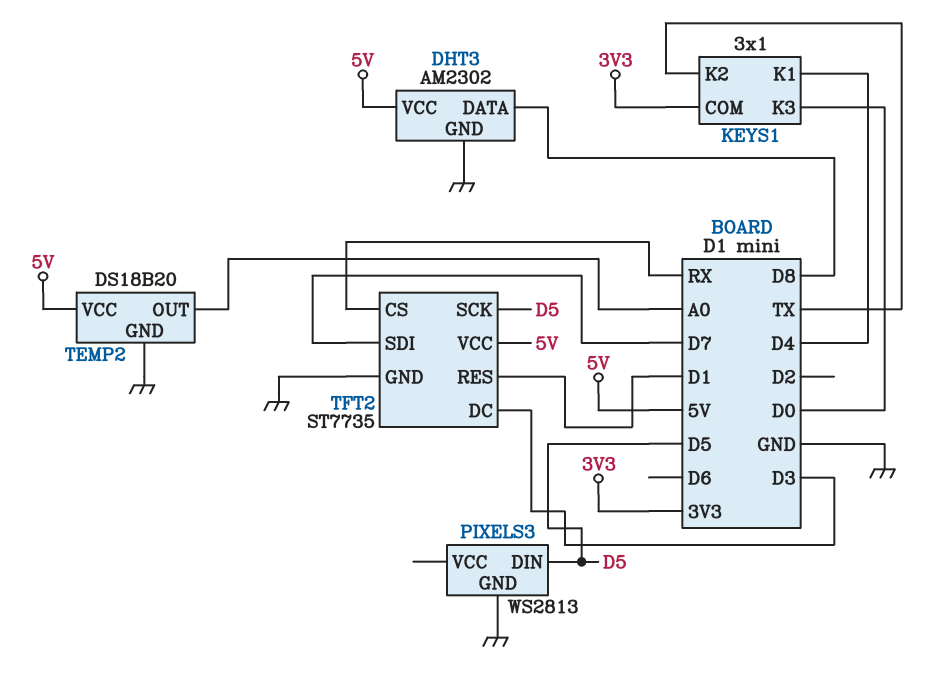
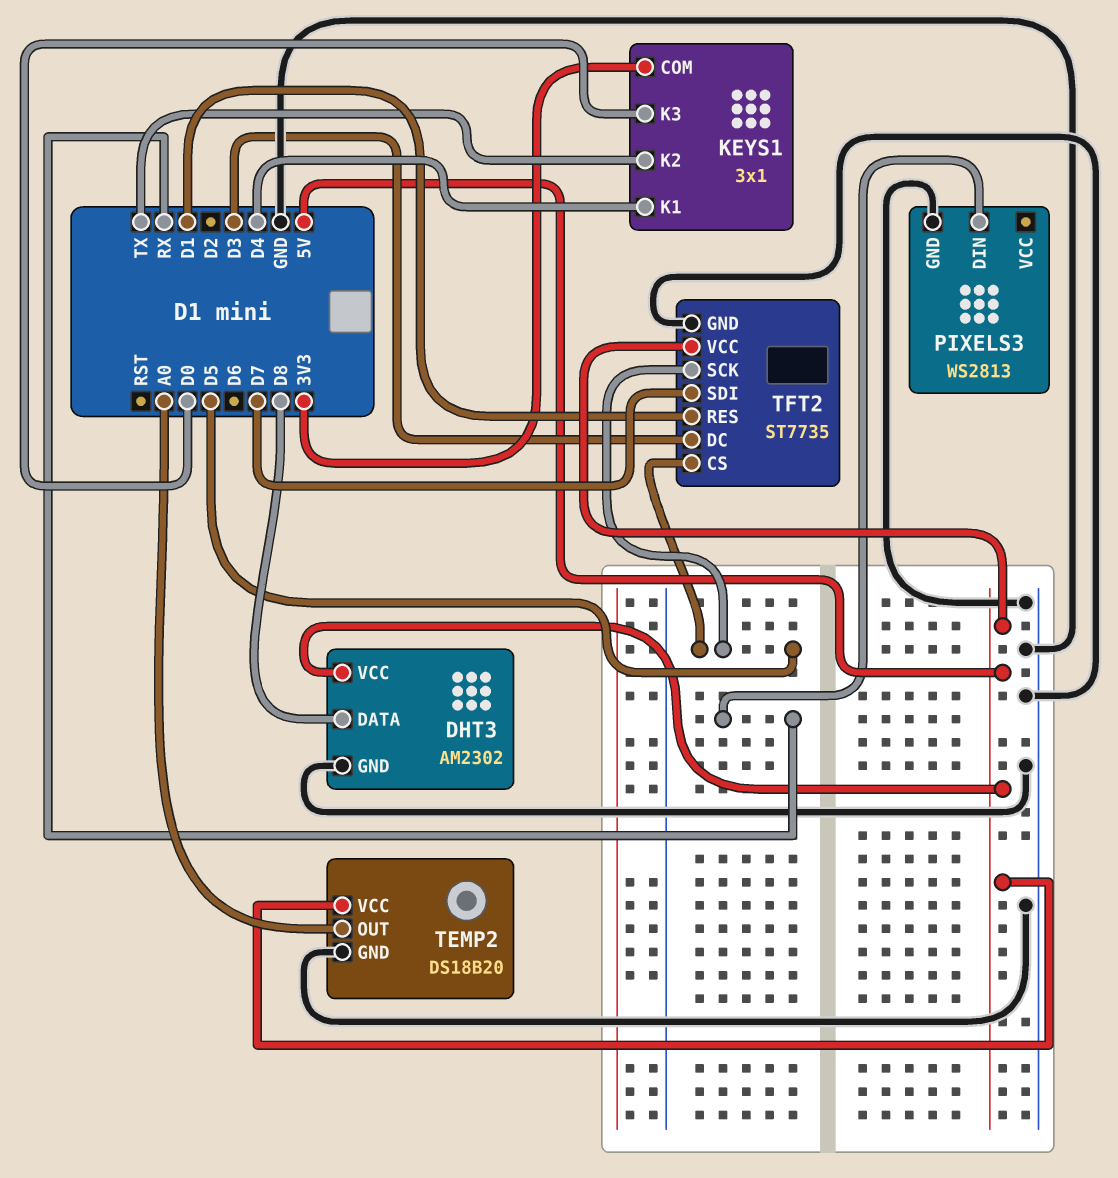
PIXELS3 pin DIN: D5 -> RX
TFT2 pin CS: RX -> D5

